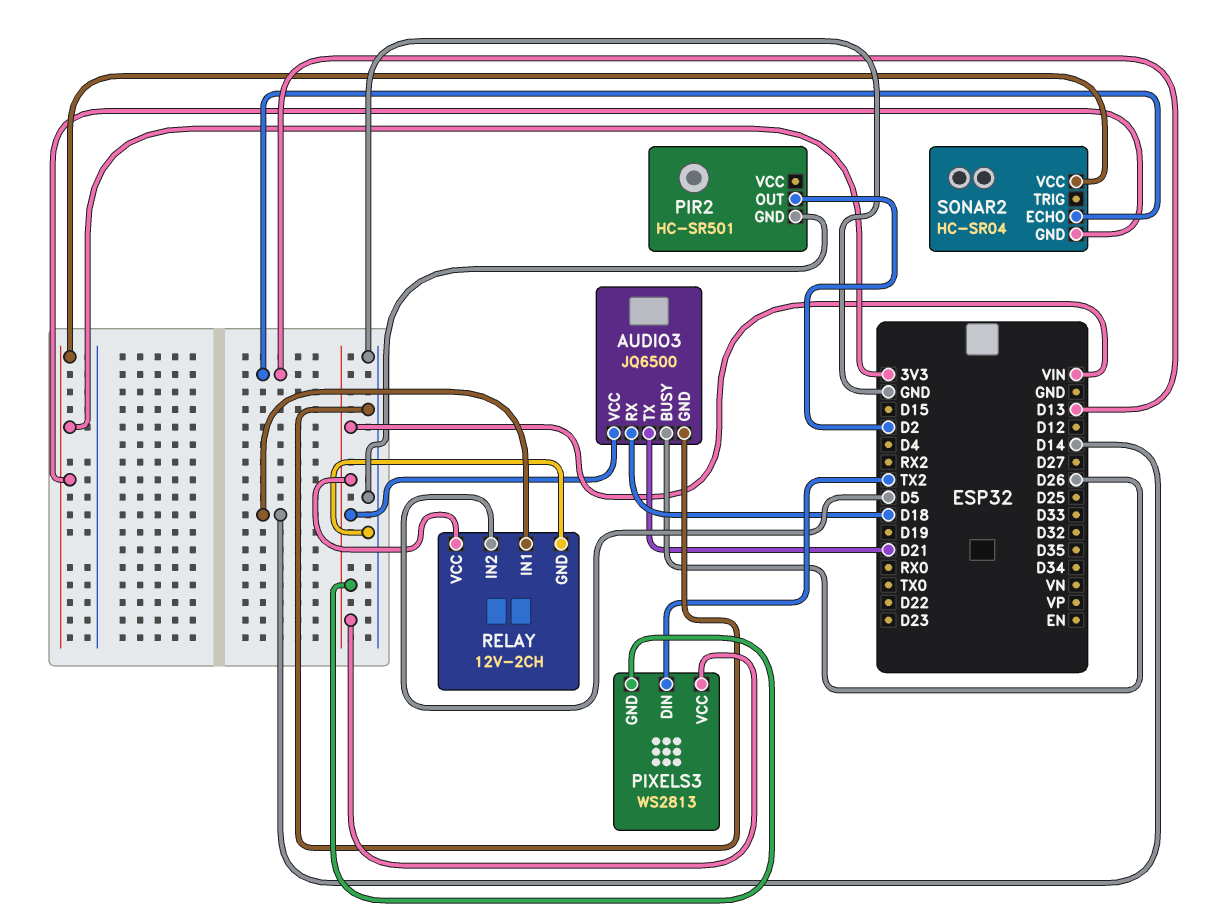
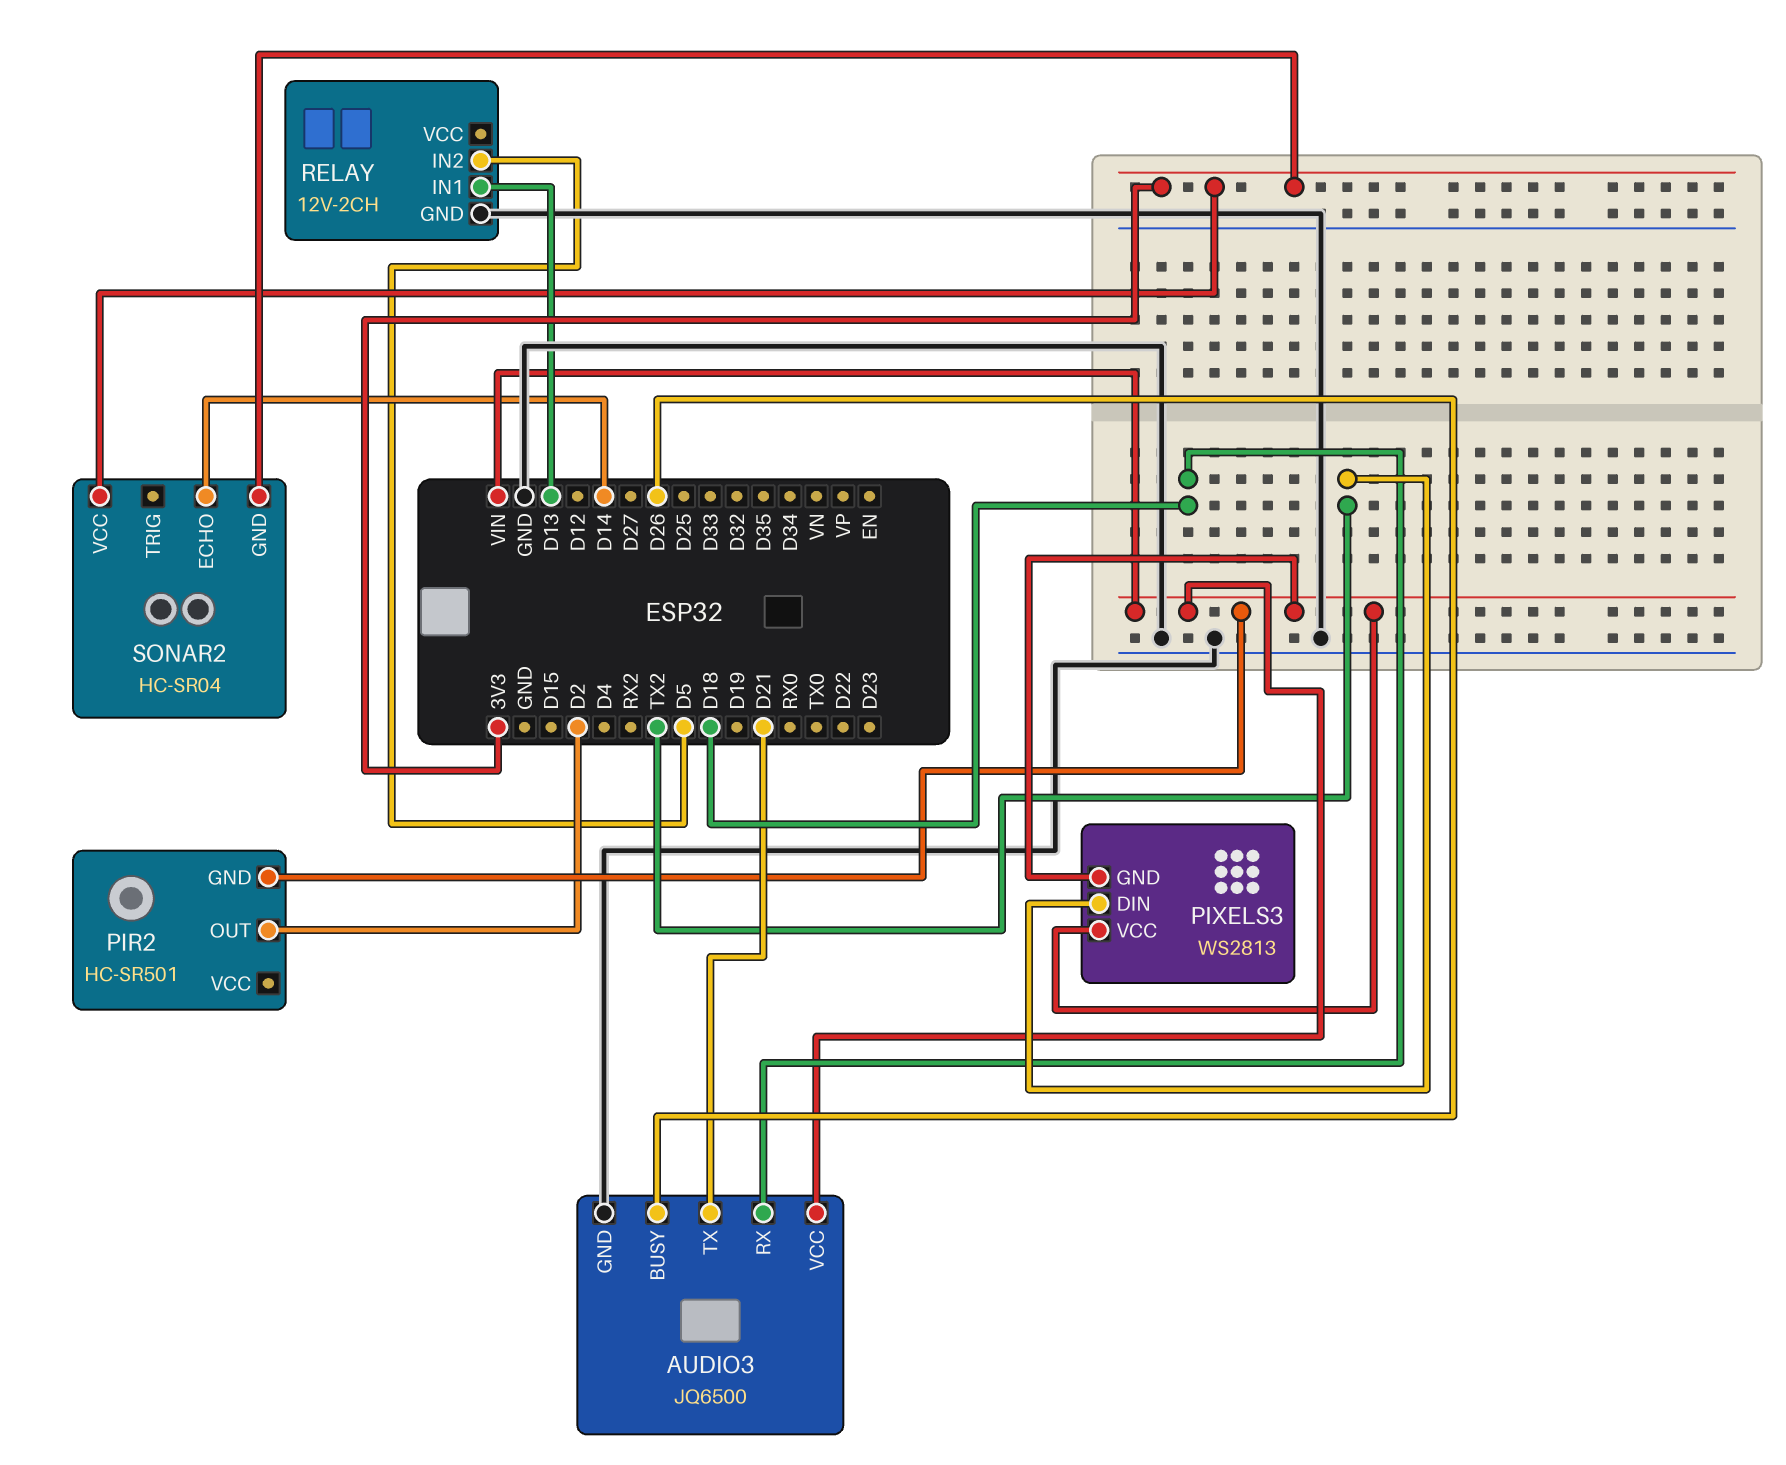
PIR2 pin GND: GND -> VIN
RELAY pin IN1: D14 -> D13
RELAY pin VCC: VIN -> none
SONAR2 pin ECHO: D13 -> D14

